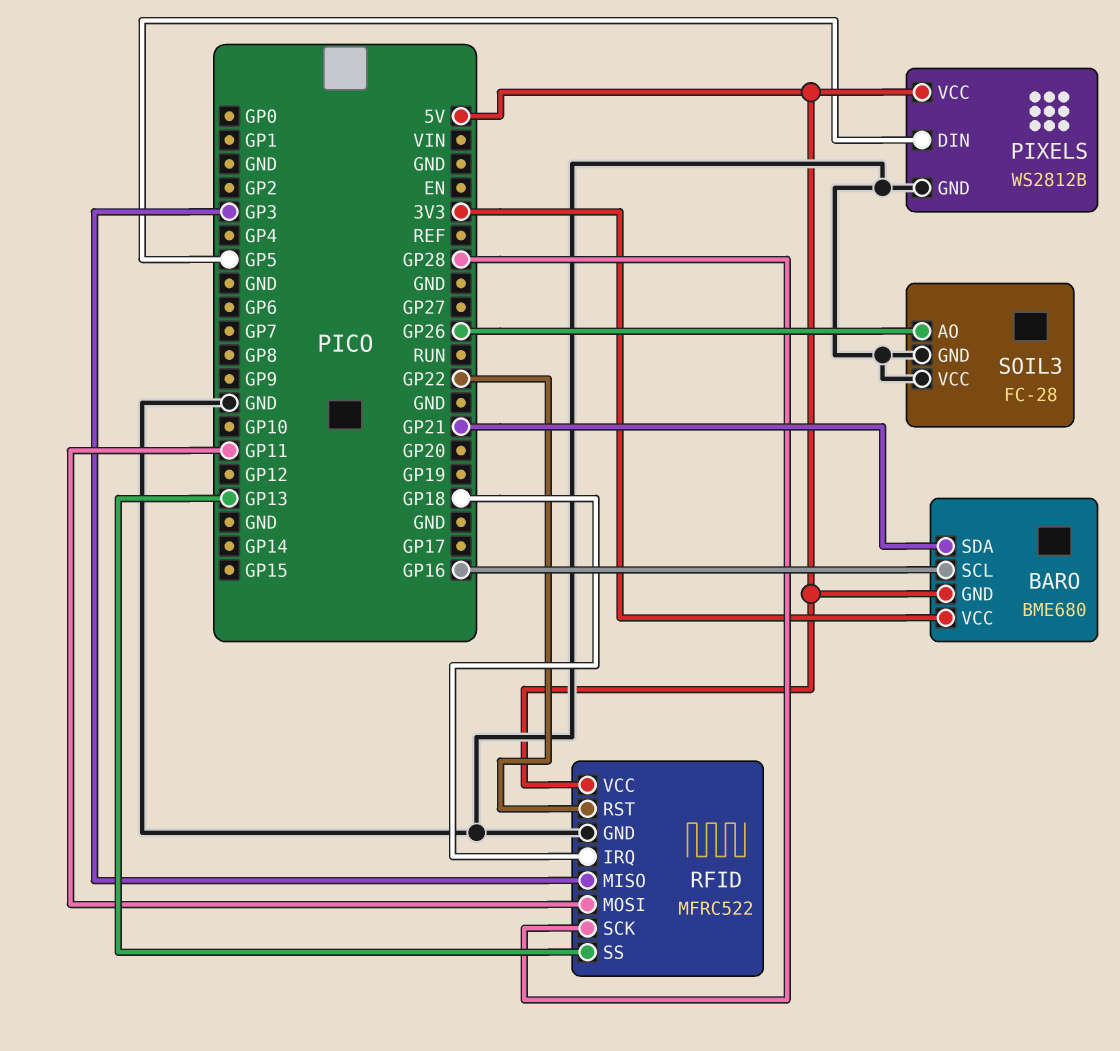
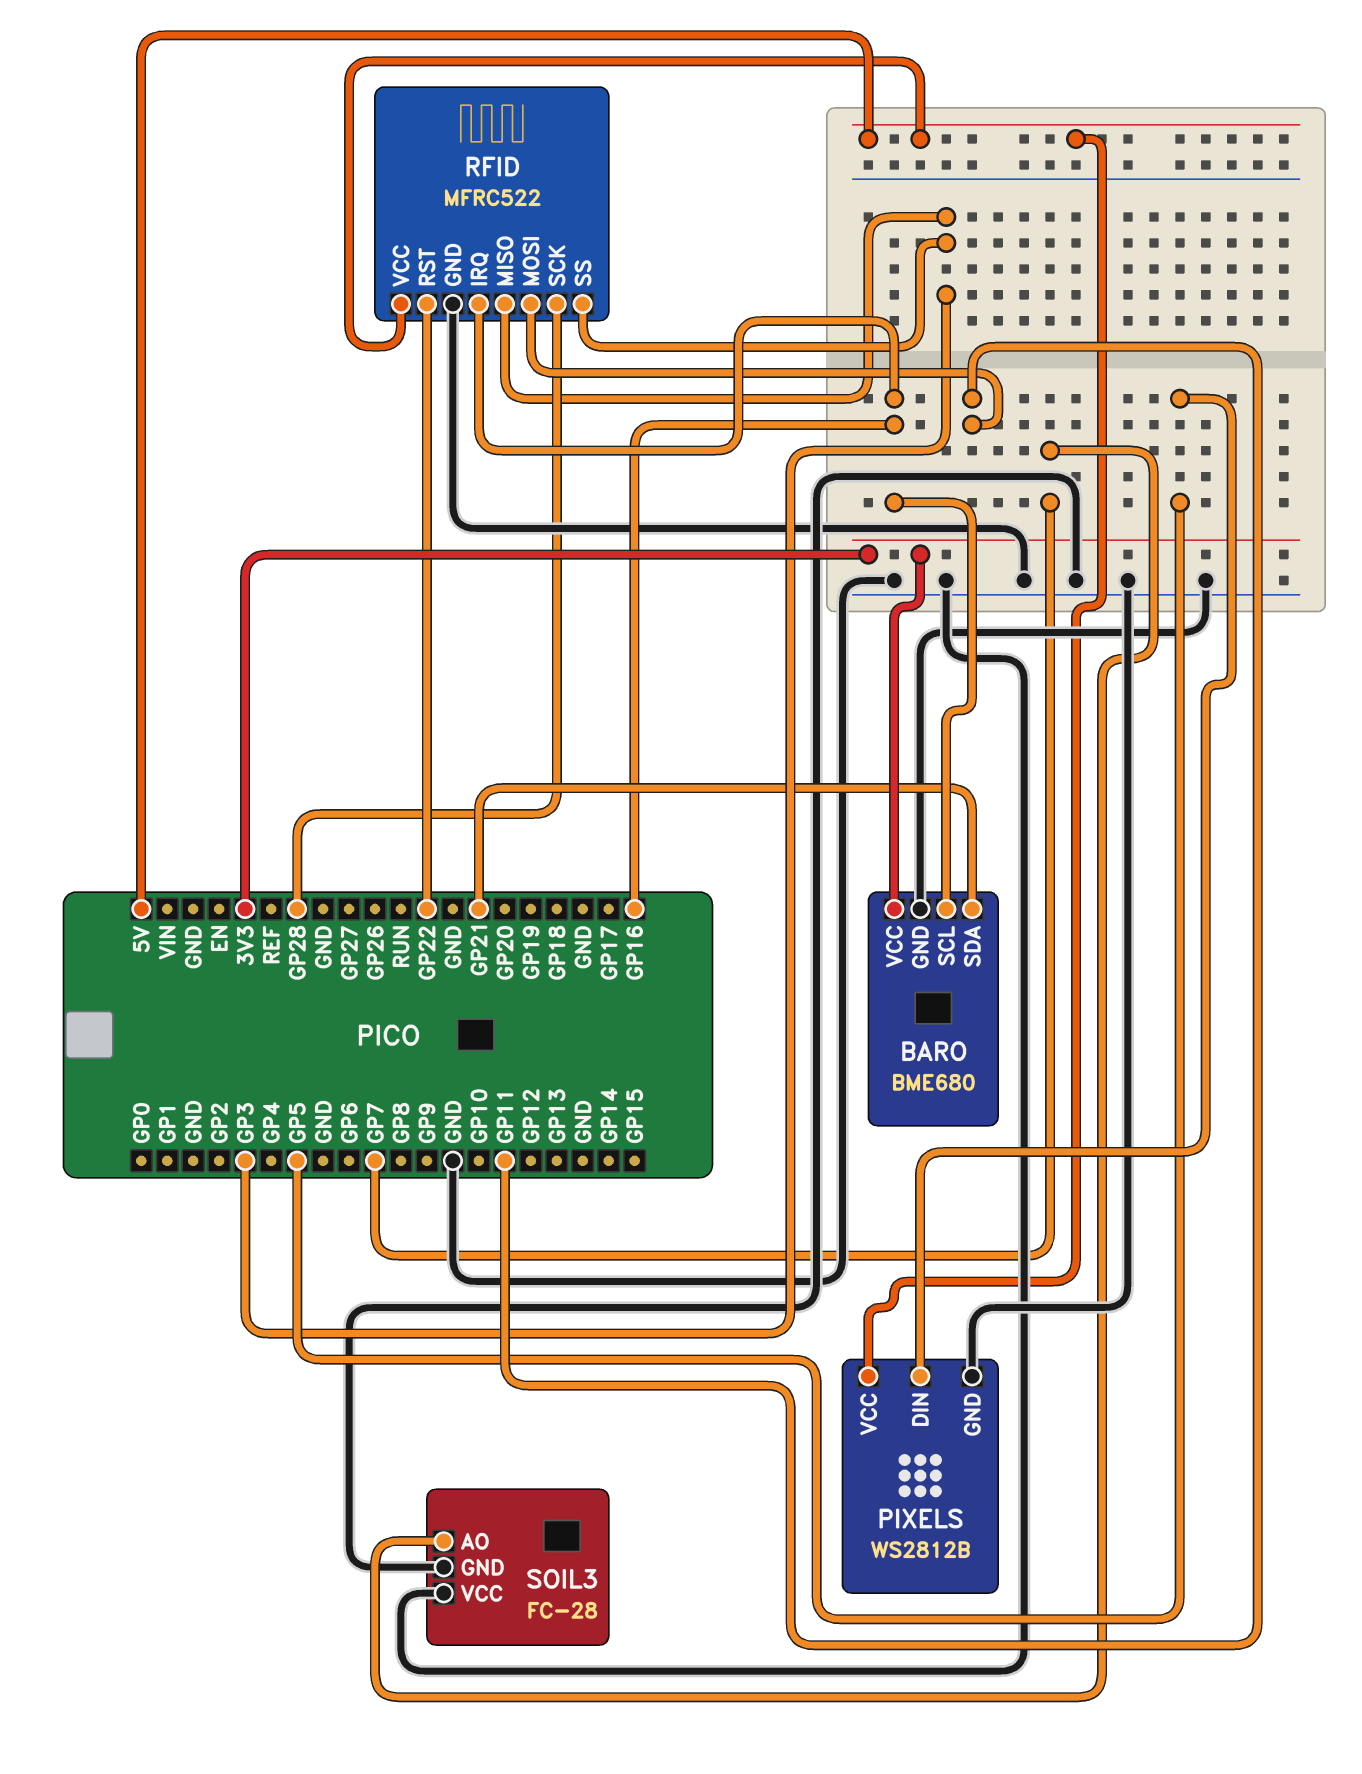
BARO pin GND: 5V -> GND
RFID pin IRQ: GP18 -> GP16
RFID pin SS: GP13 -> GP3
SOIL3 pin AO: GP26 -> GP7

